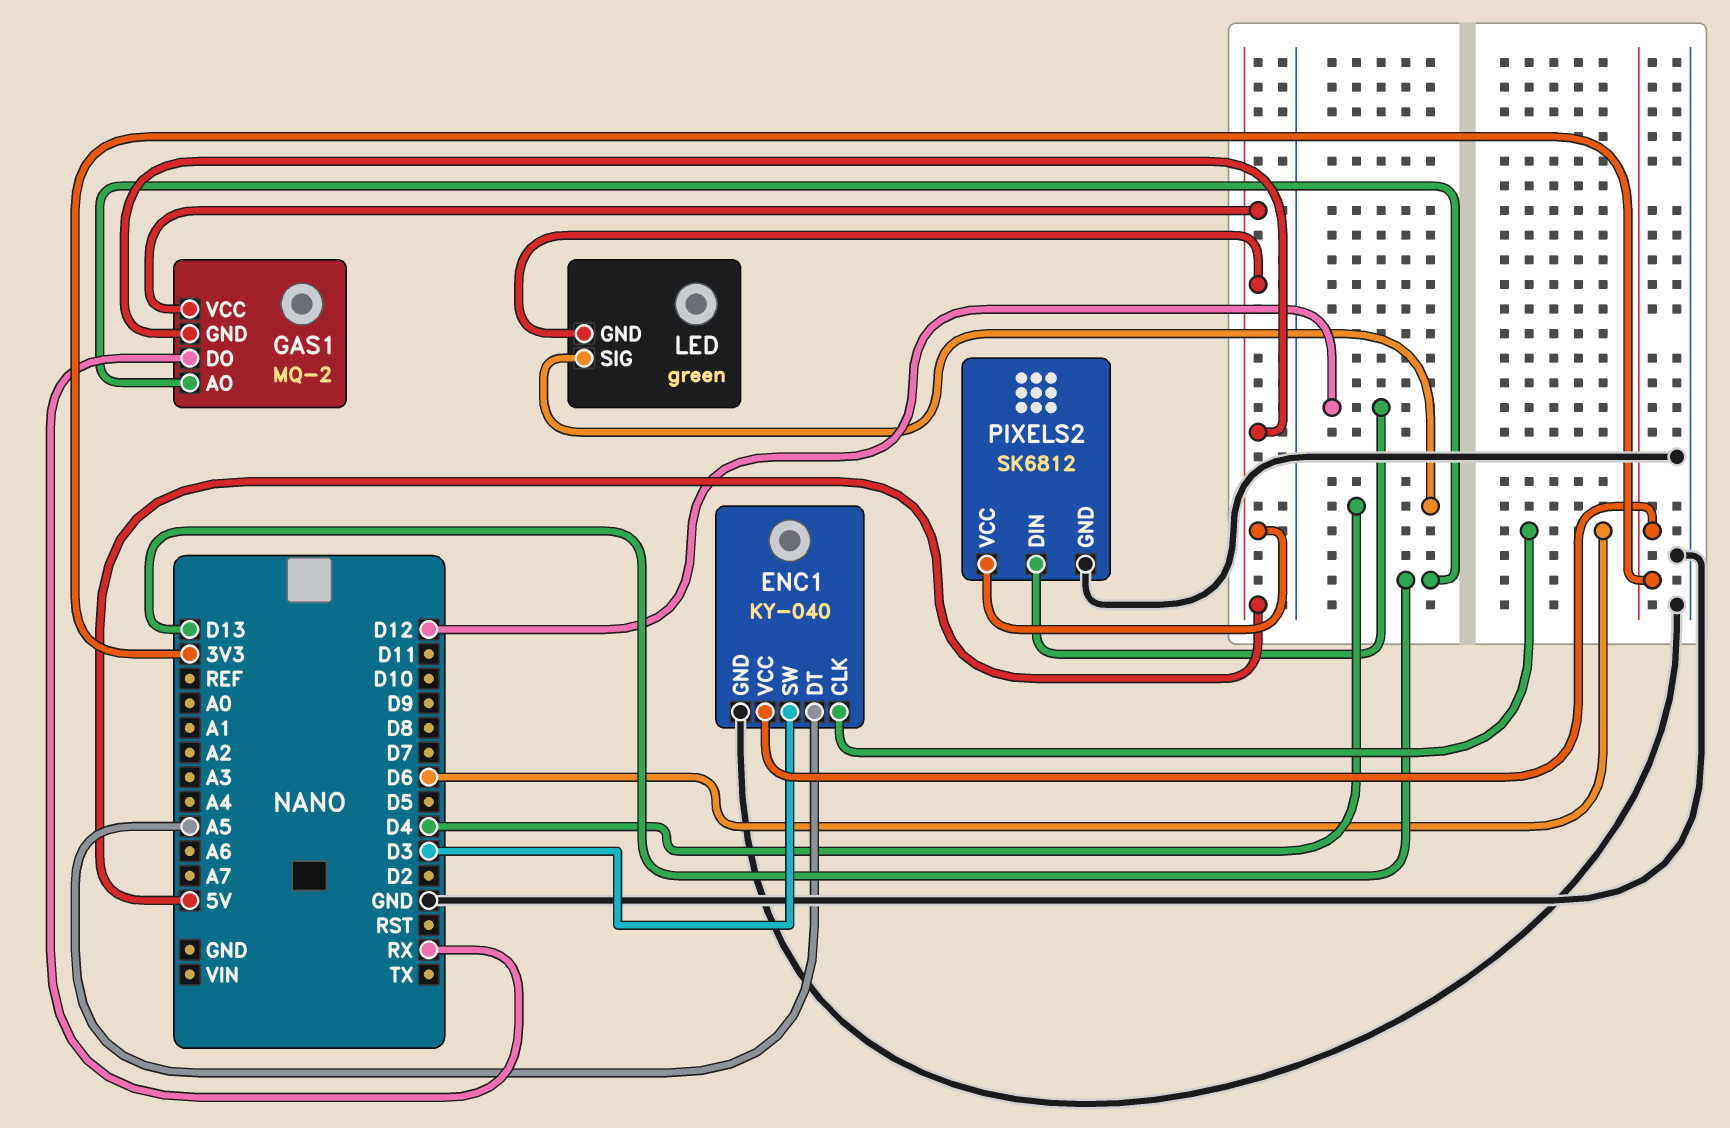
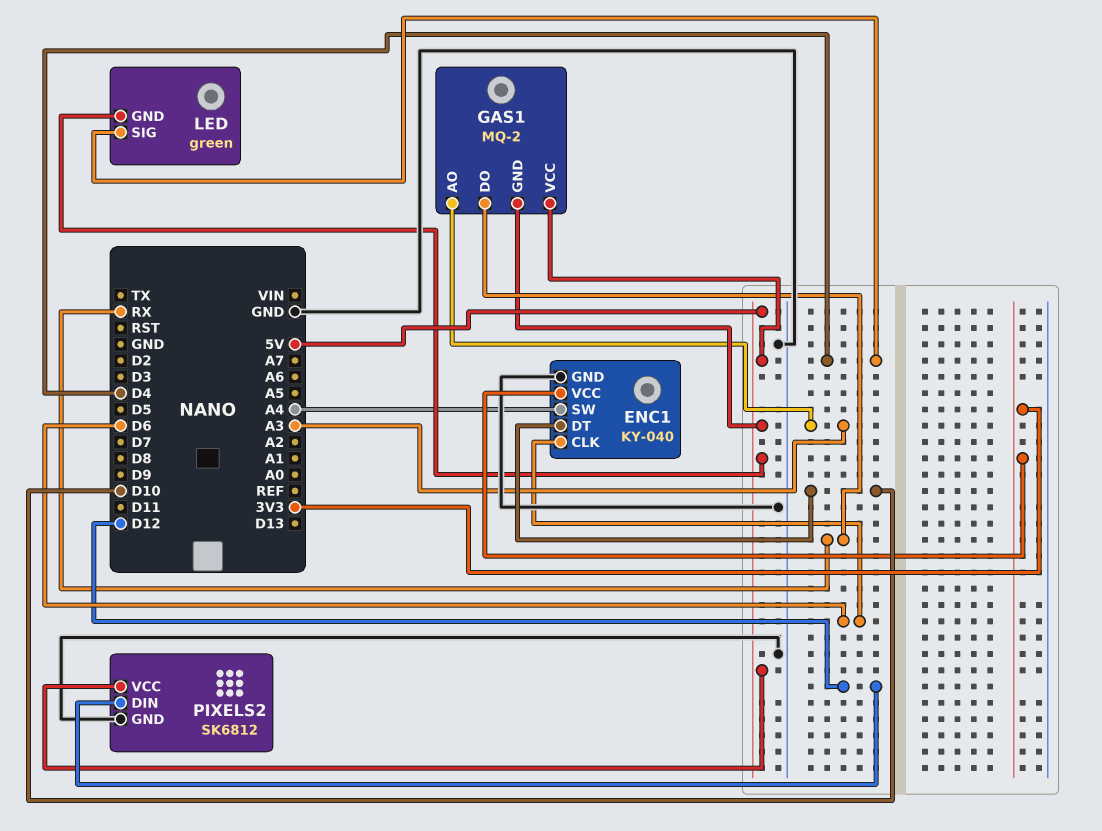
ENC1 pin DT: A5 -> D10
ENC1 pin SW: D3 -> A4
GAS1 pin AO: D13 -> A3

